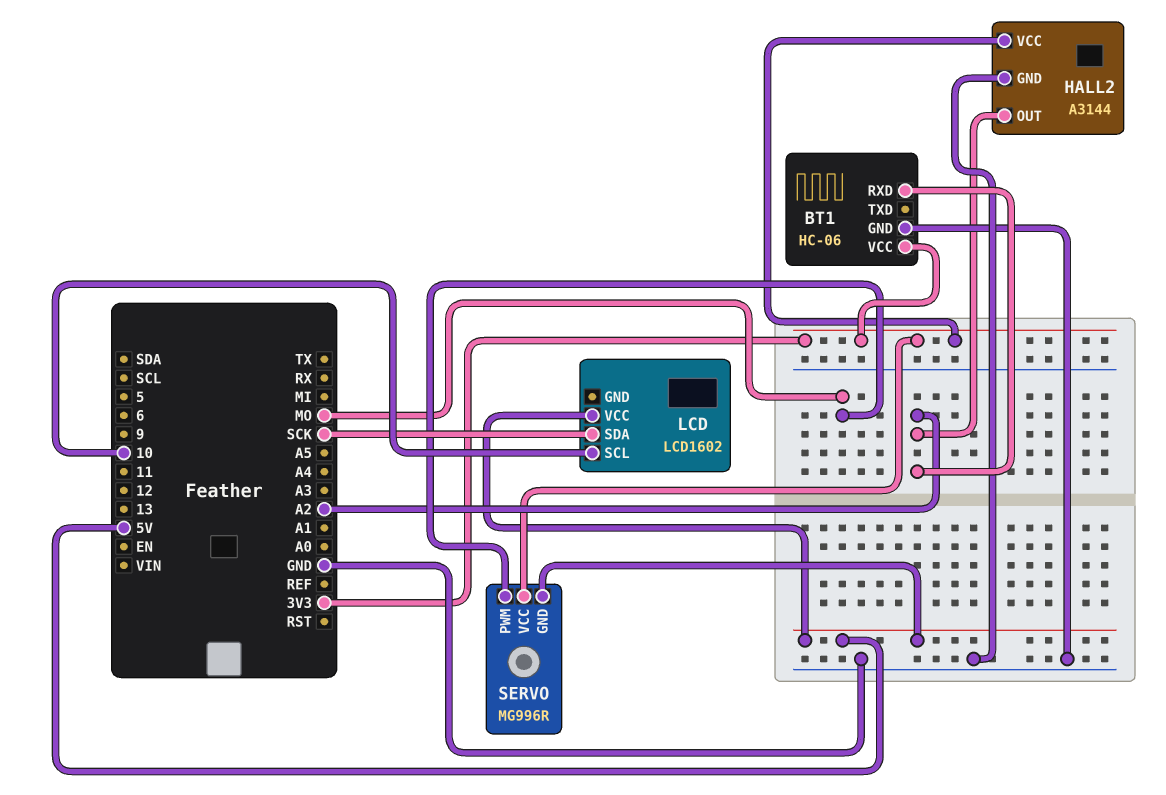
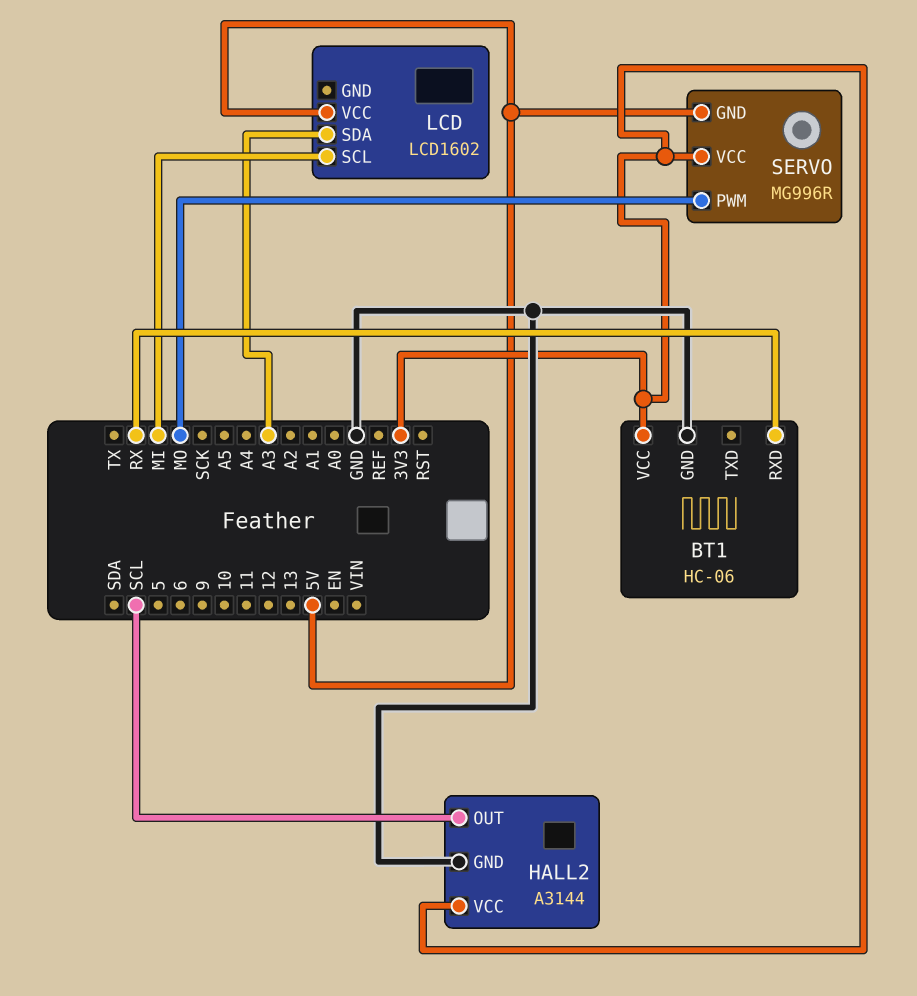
BT1 pin RXD: A2 -> RX
HALL2 pin OUT: A2 -> SCL
LCD pin SCL: 10 -> MI
LCD pin SDA: SCK -> A3

